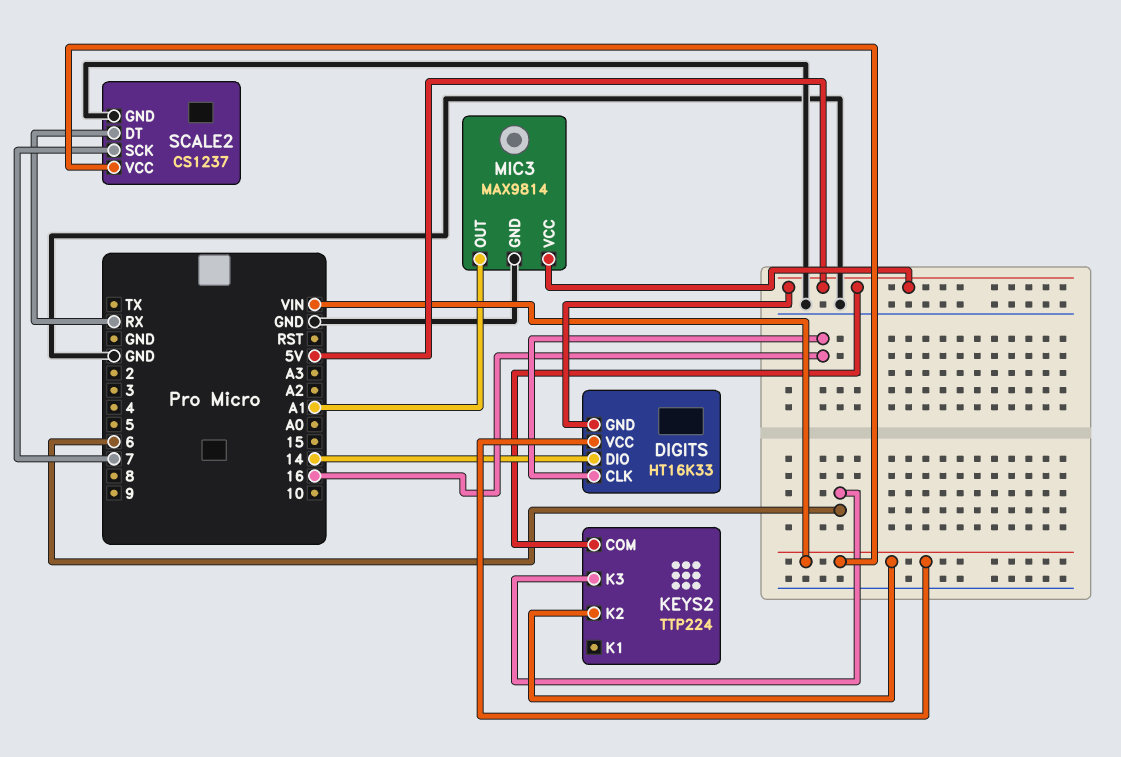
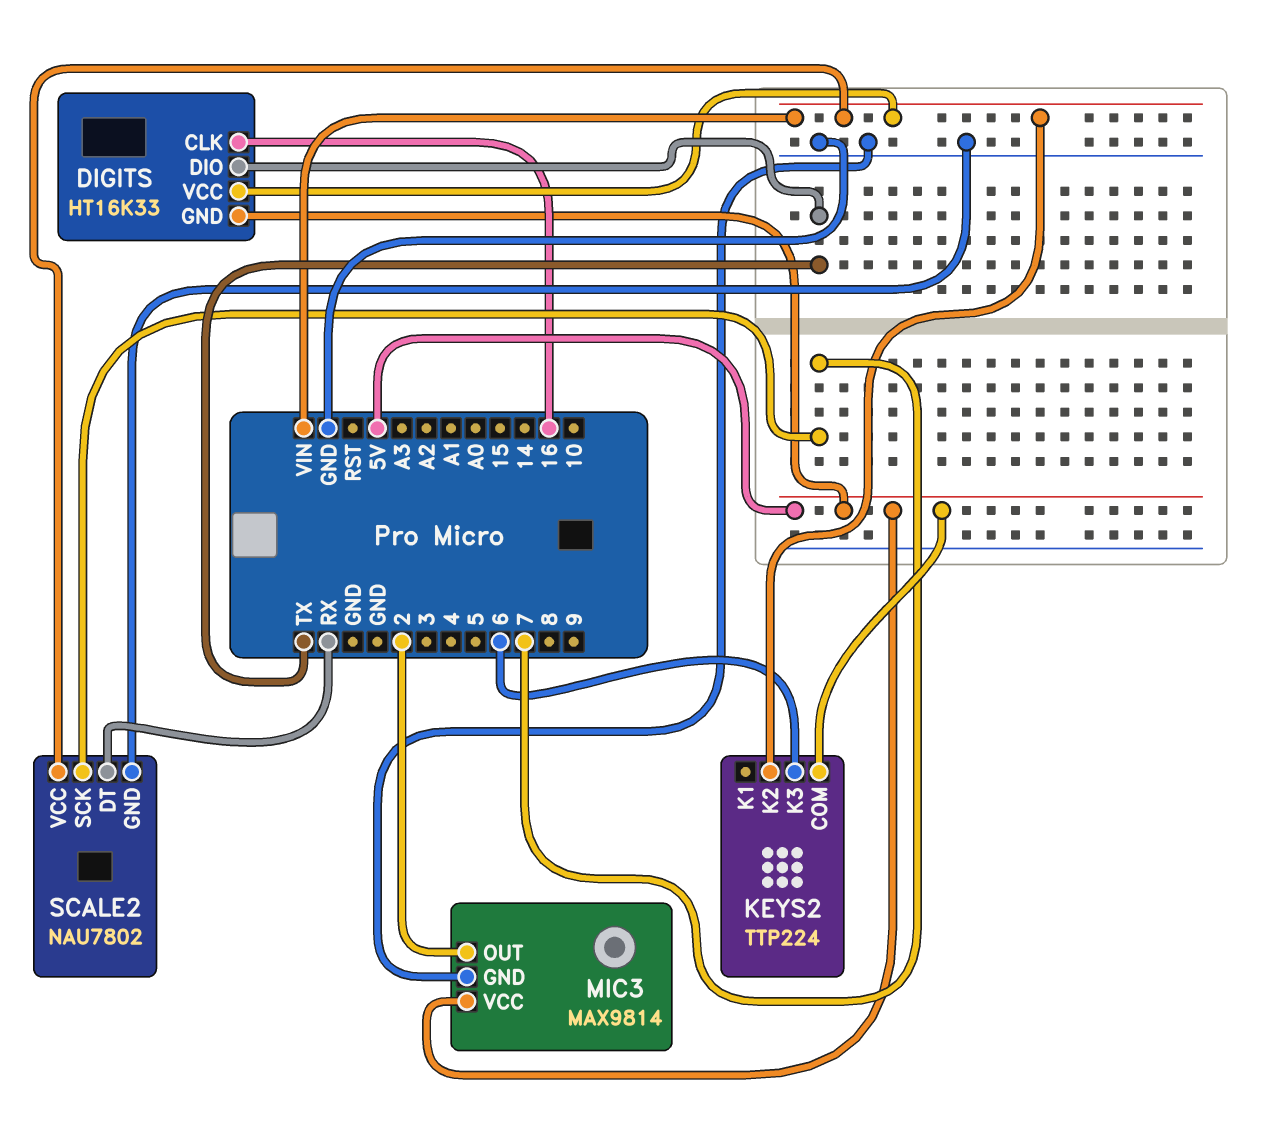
DIGITS pin DIO: 14 -> TX
MIC3 pin OUT: A1 -> 2
SCALE2: CS1237 -> NAU7802

